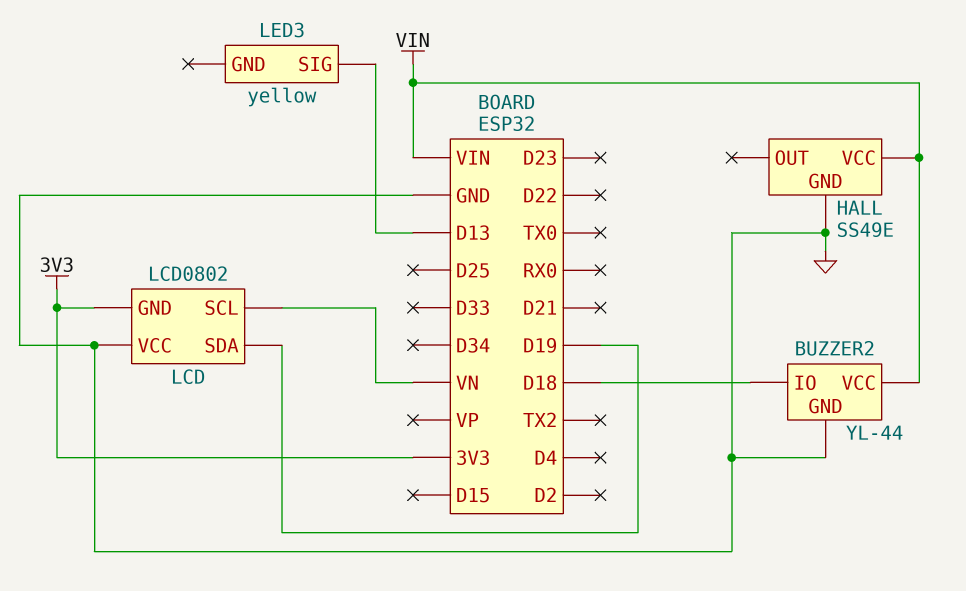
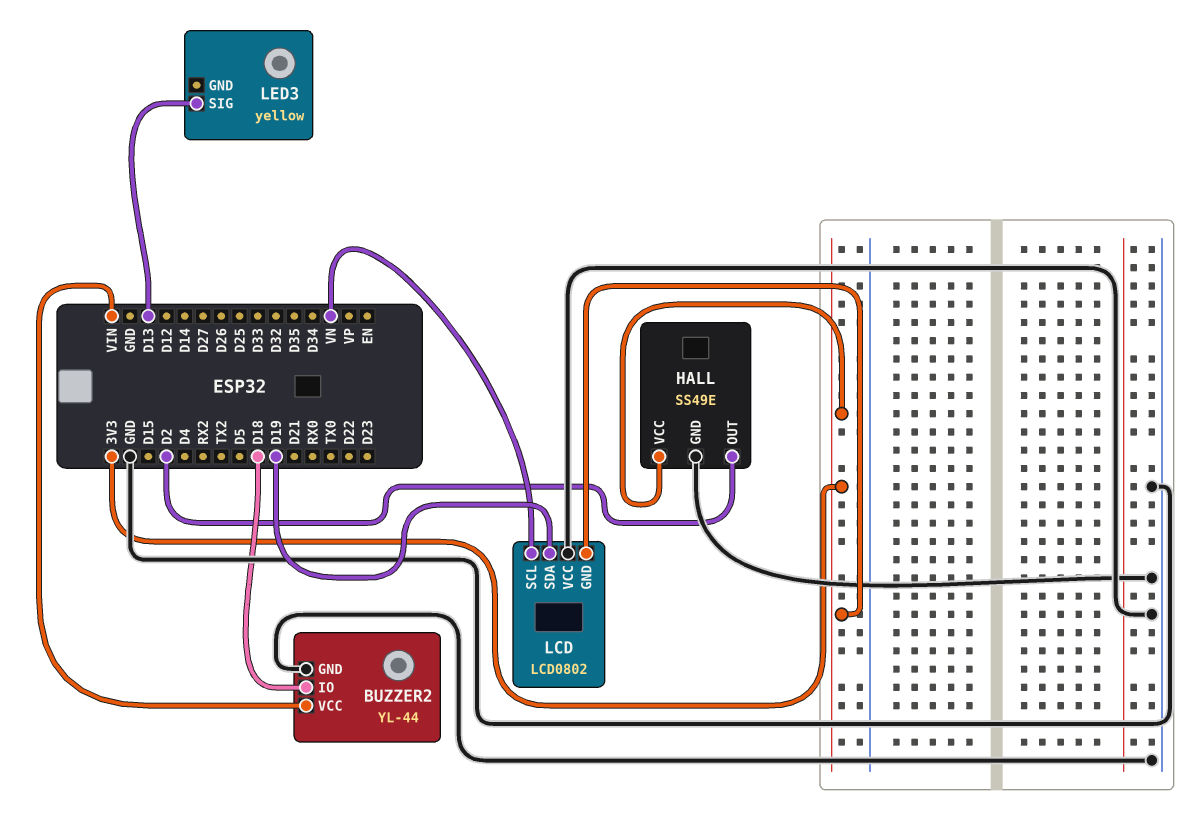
HALL pin OUT: none -> D2
HALL pin VCC: VIN -> 3V3

